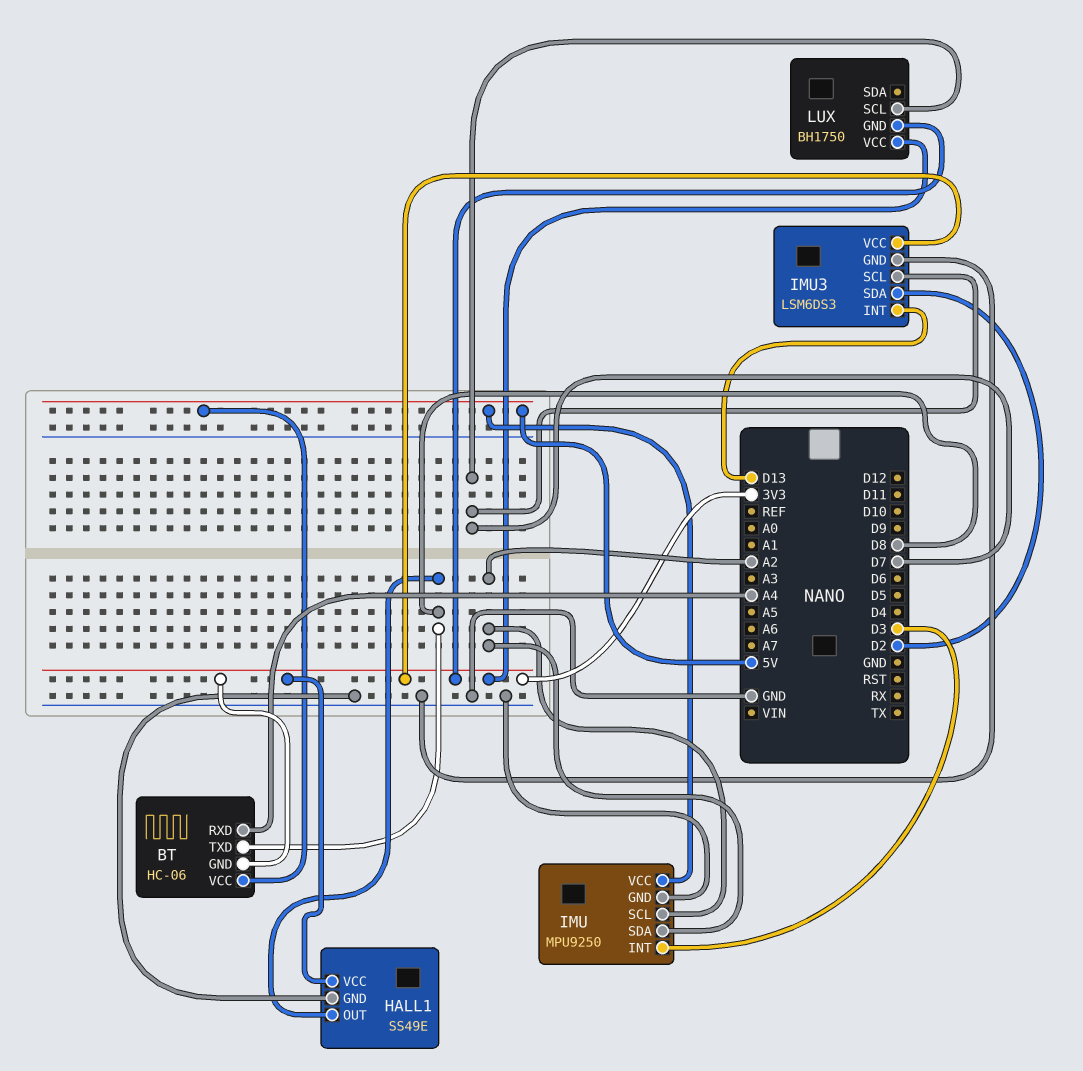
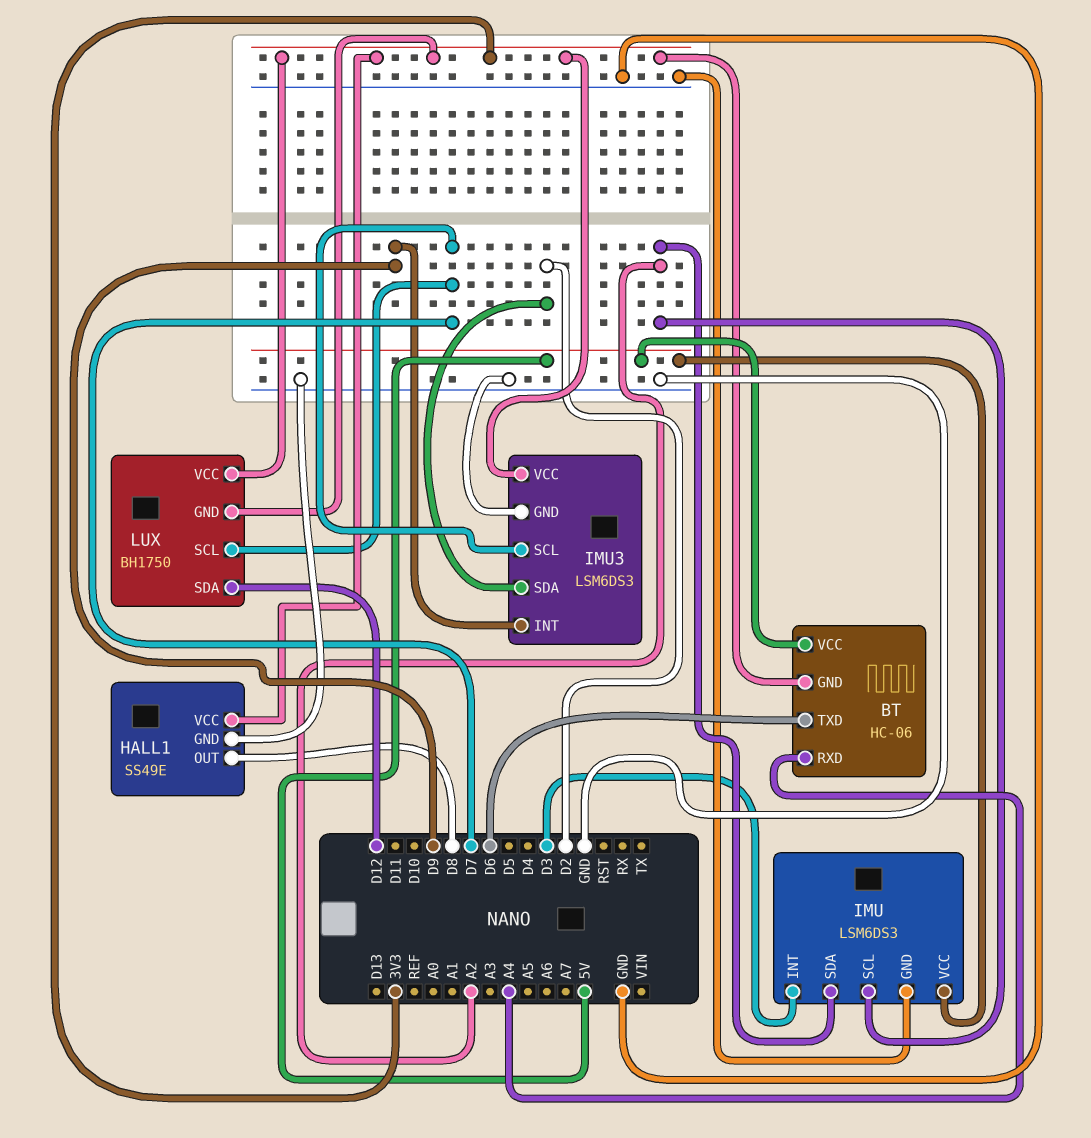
BT pin TXD: D8 -> D6
IMU: MPU9250 -> LSM6DS3
IMU3 pin INT: D13 -> D9
LUX pin SDA: none -> D12

